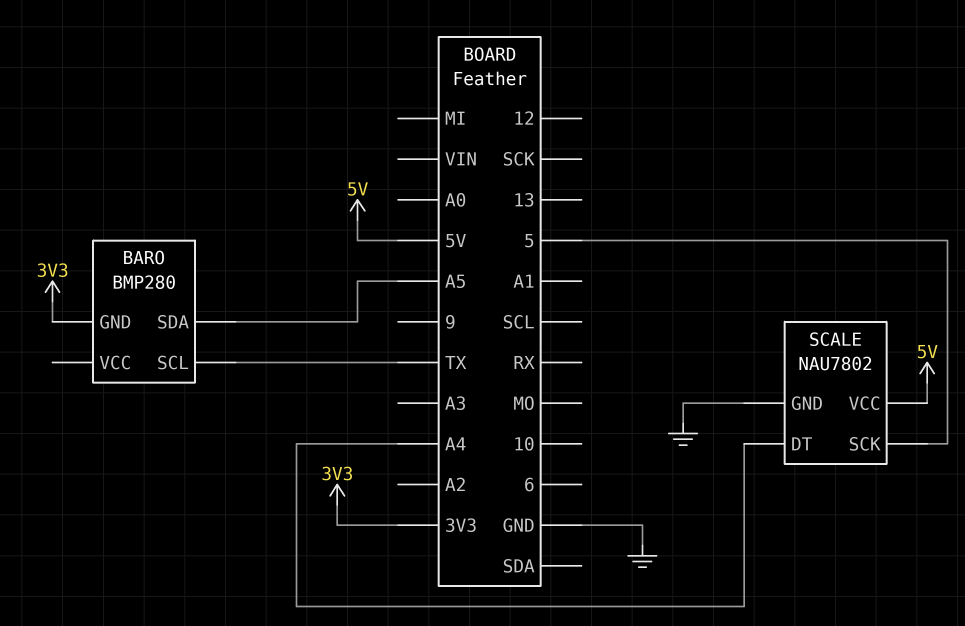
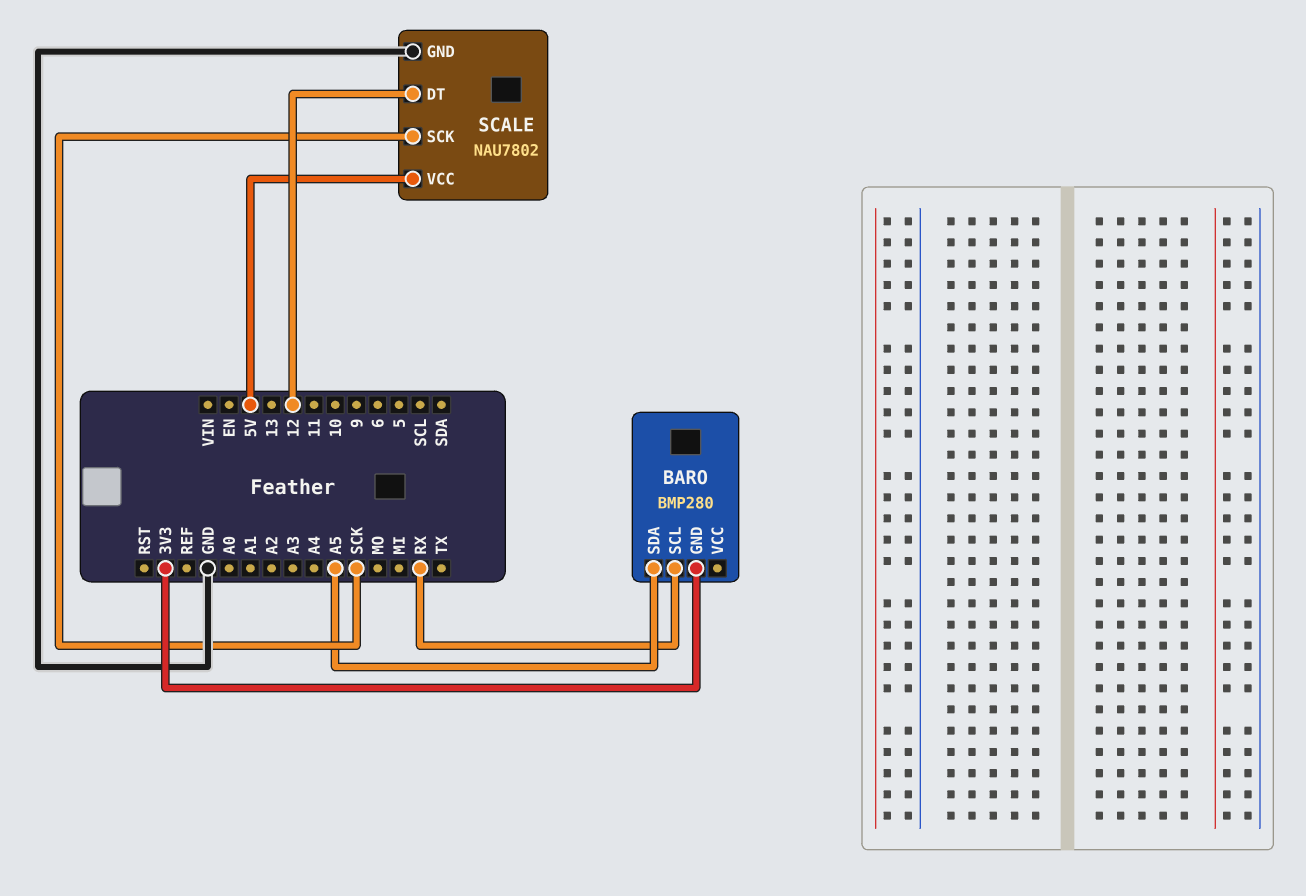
BARO pin SCL: TX -> RX
SCALE pin DT: A4 -> 12
SCALE pin SCK: 5 -> SCK

